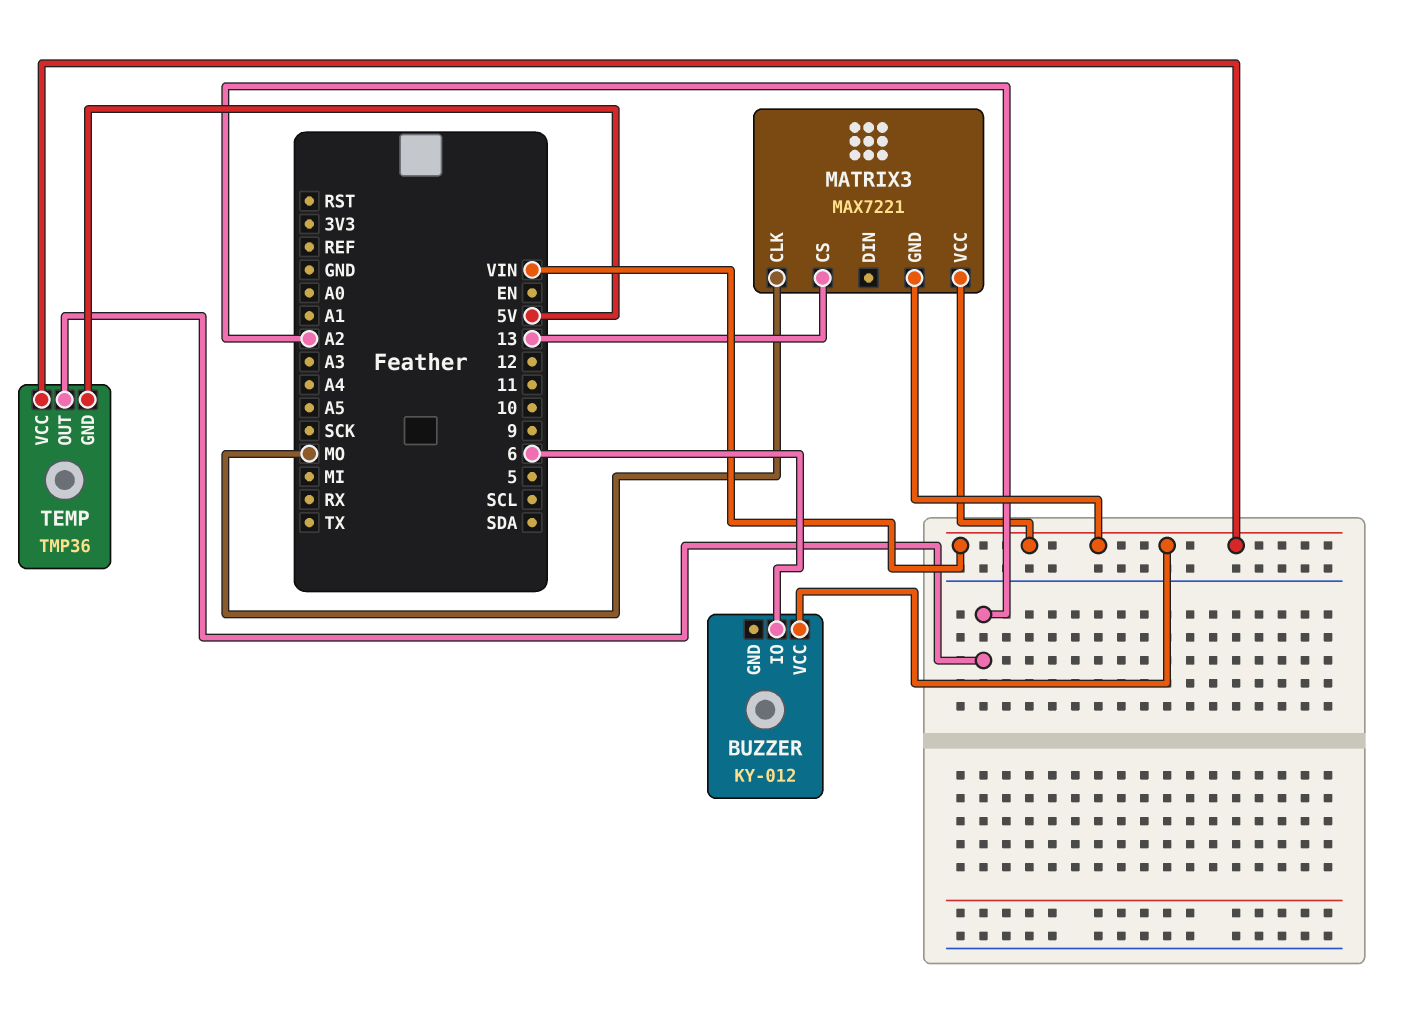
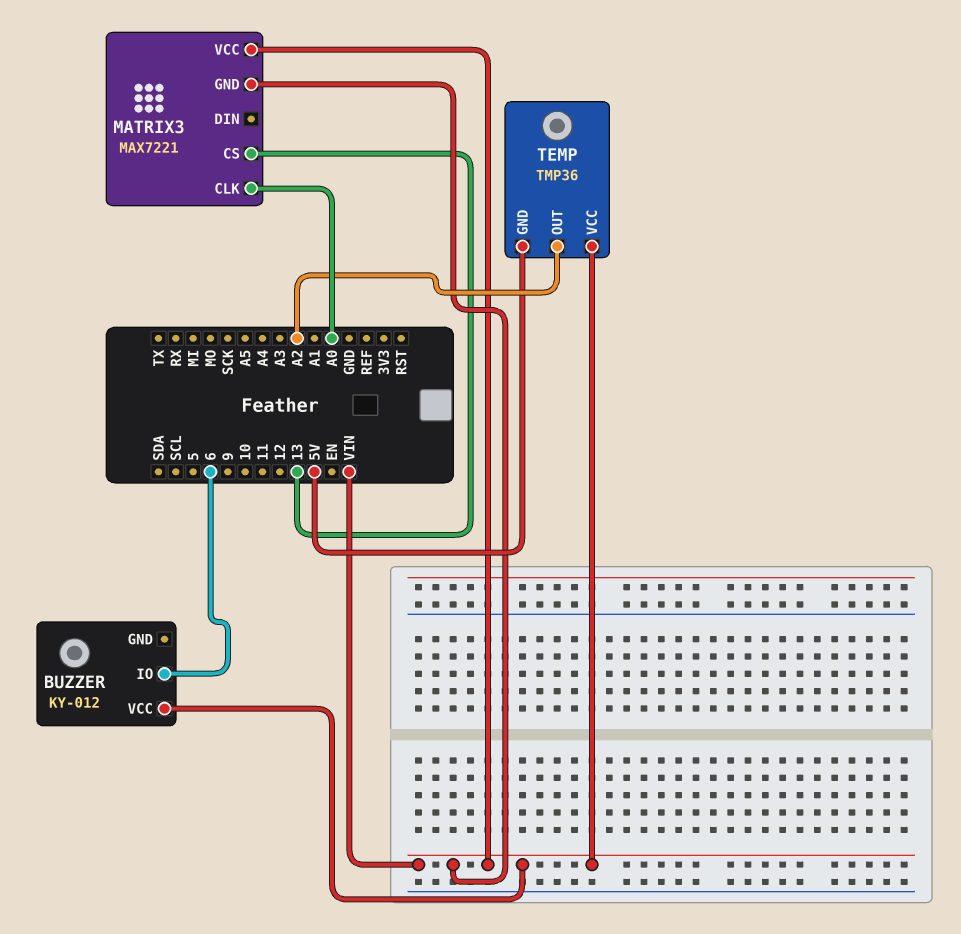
MATRIX3 pin CLK: MO -> A0

